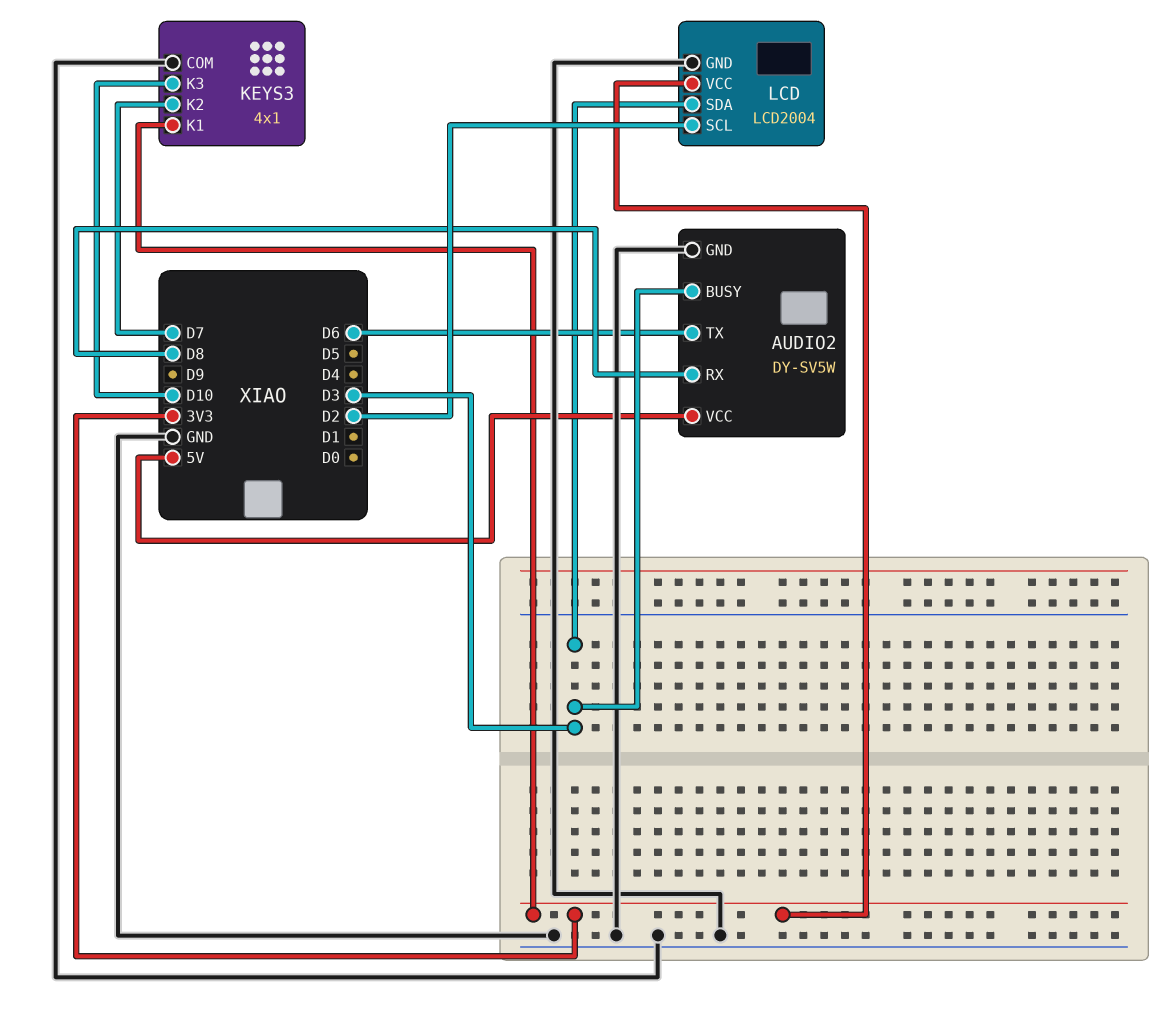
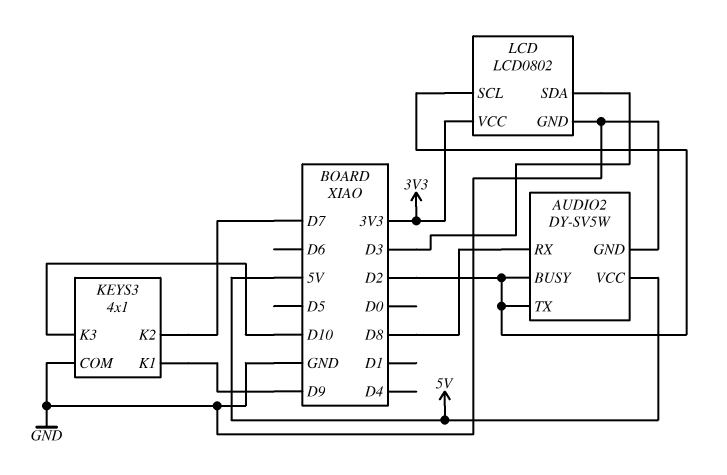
AUDIO2 pin BUSY: D3 -> D2
AUDIO2 pin TX: D6 -> D2
KEYS3 pin K1: 3V3 -> D9
LCD: LCD2004 -> LCD0802

